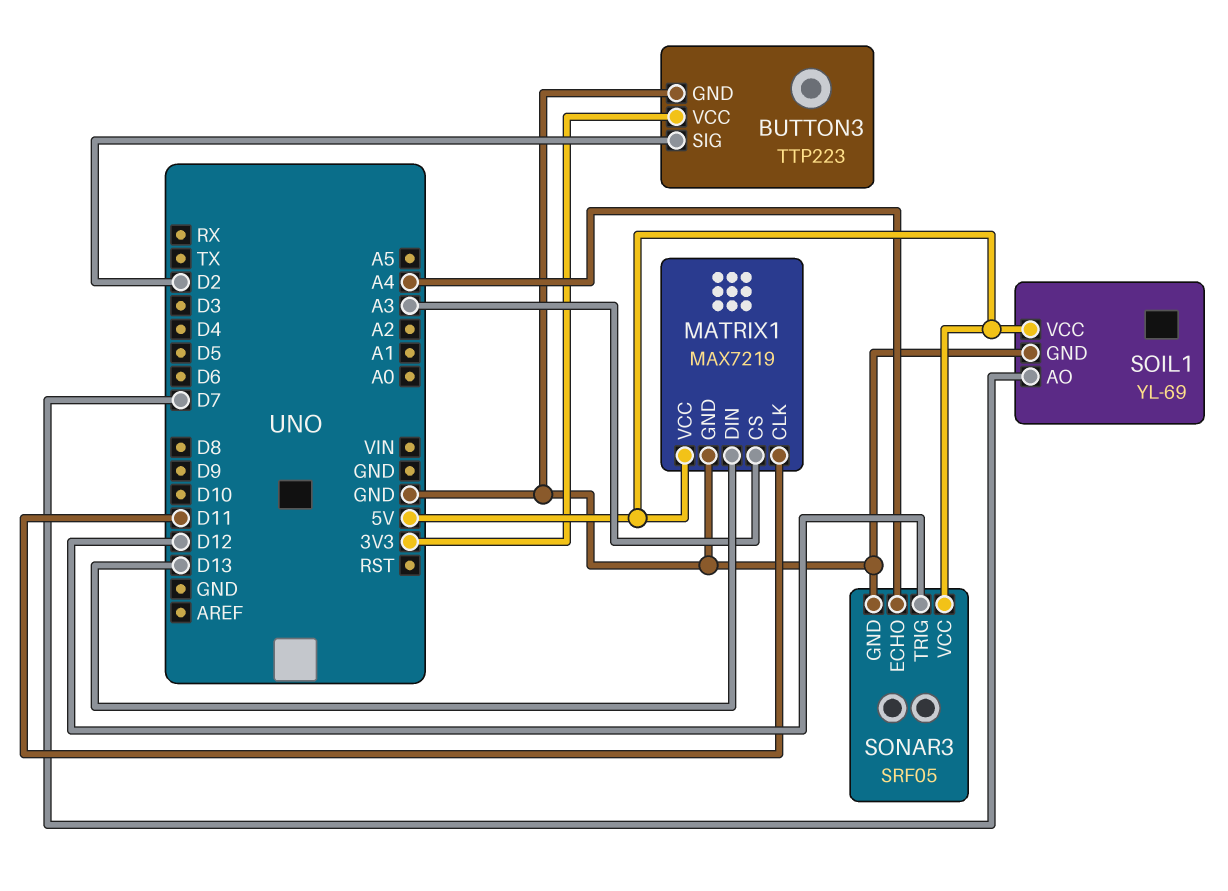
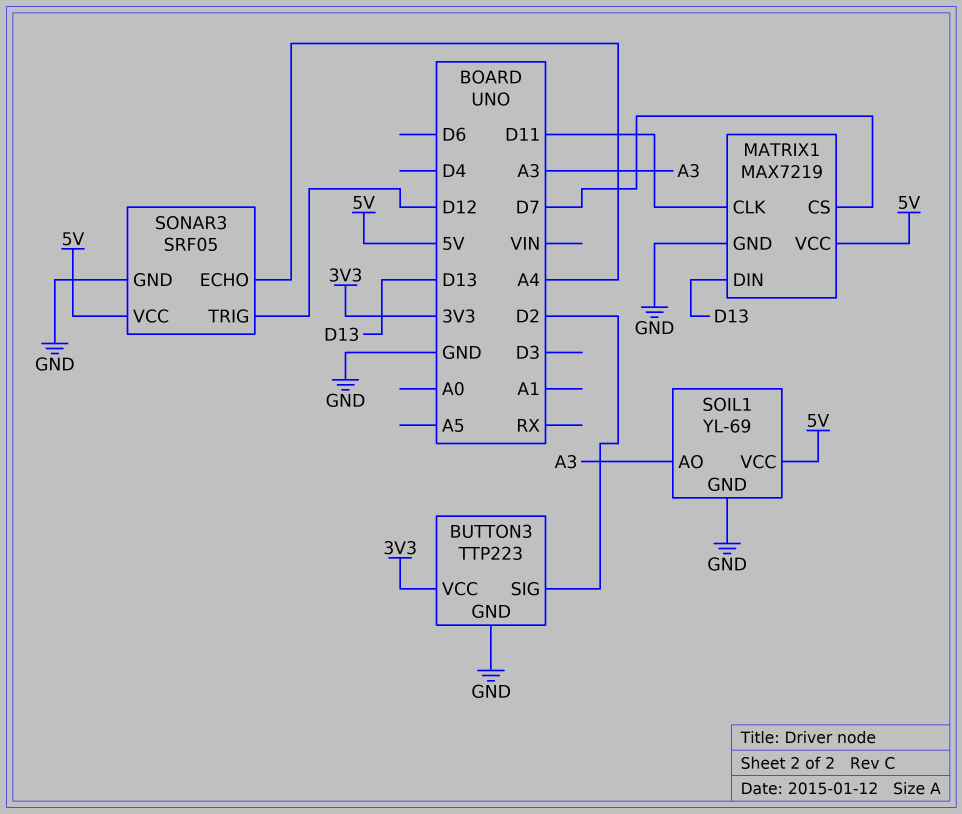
MATRIX1 pin CS: A3 -> D7
SOIL1 pin AO: D7 -> A3

